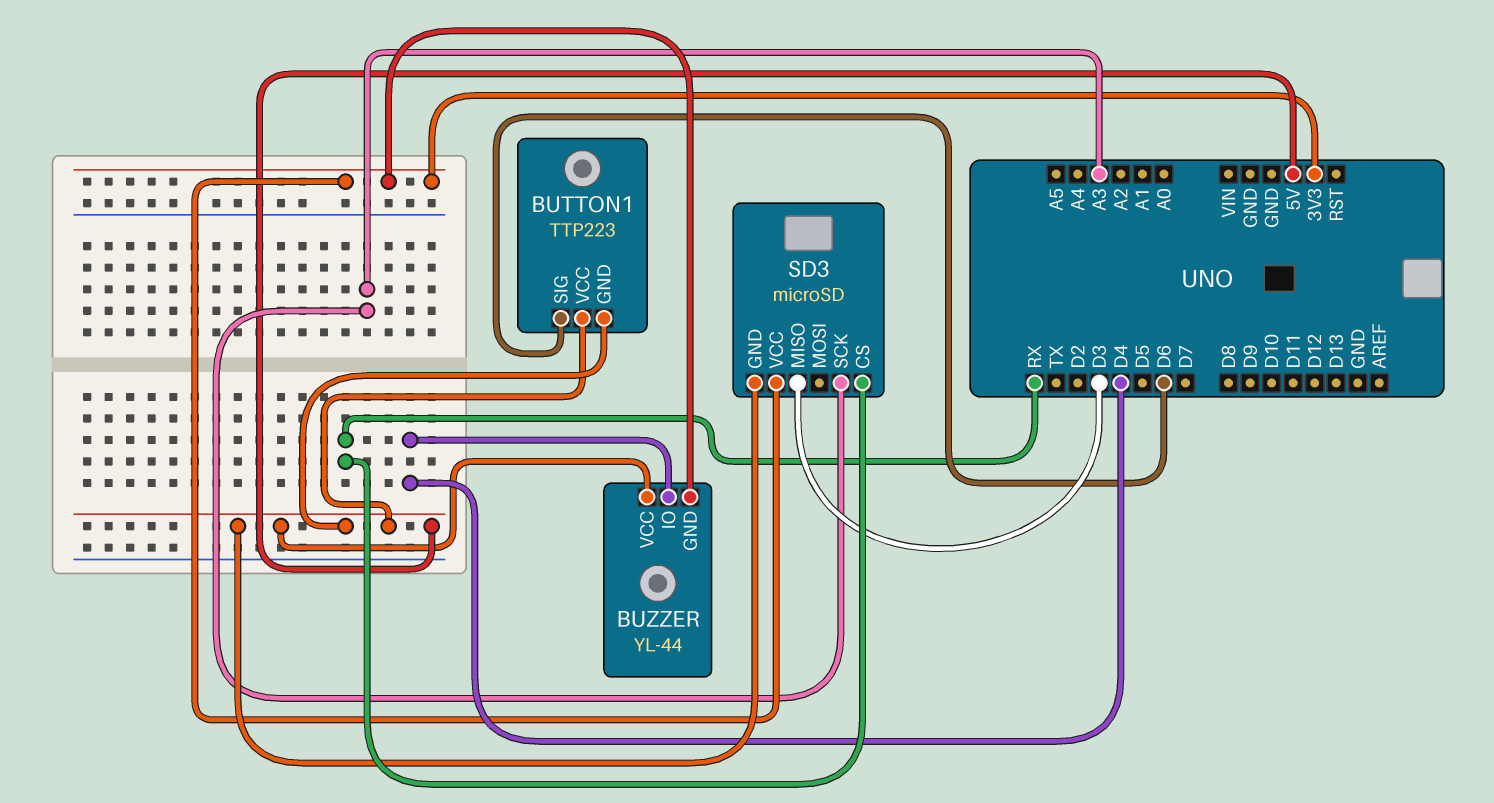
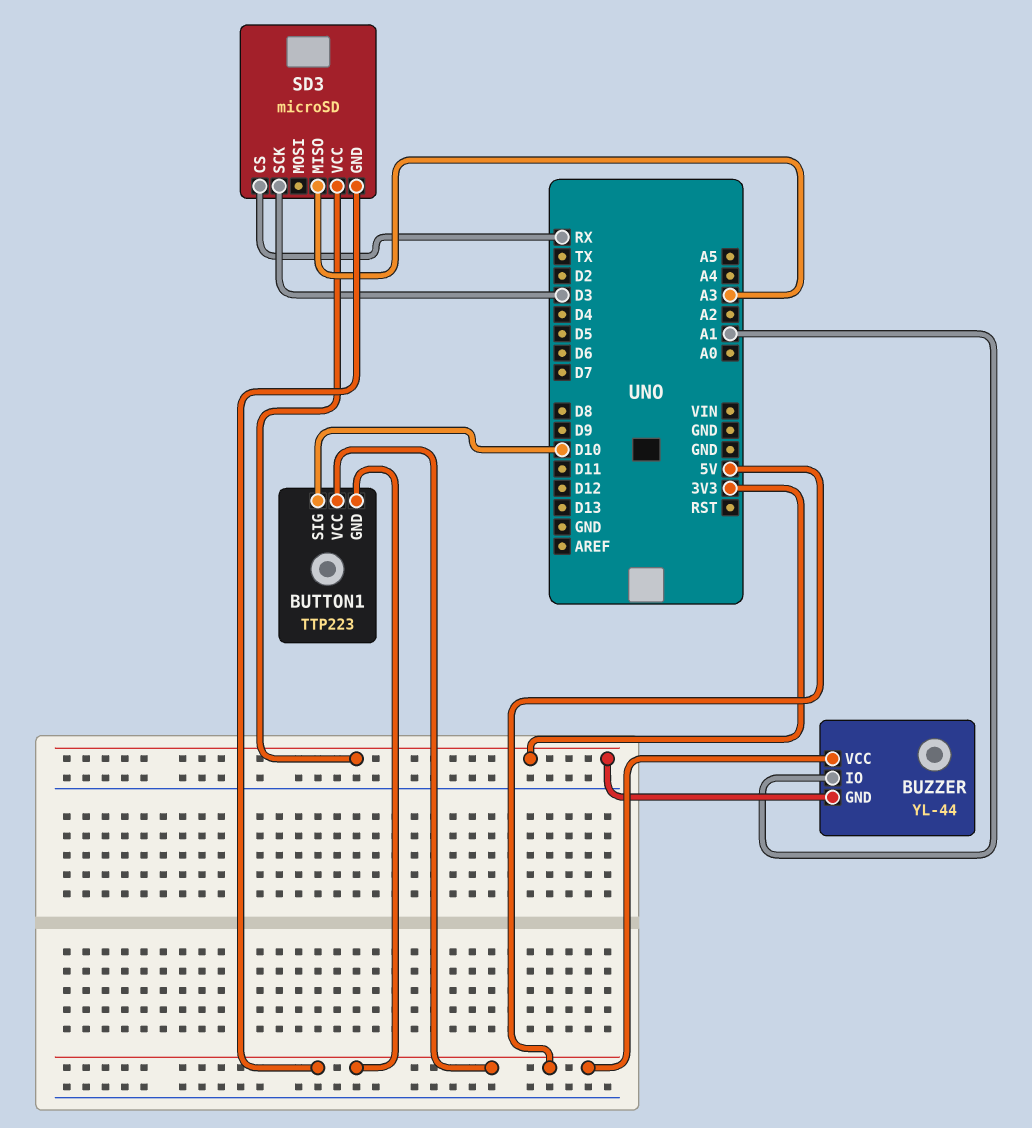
BUTTON1 pin SIG: D6 -> D10
BUZZER pin IO: D4 -> A1
SD3 pin MISO: D3 -> A3
SD3 pin SCK: A3 -> D3

